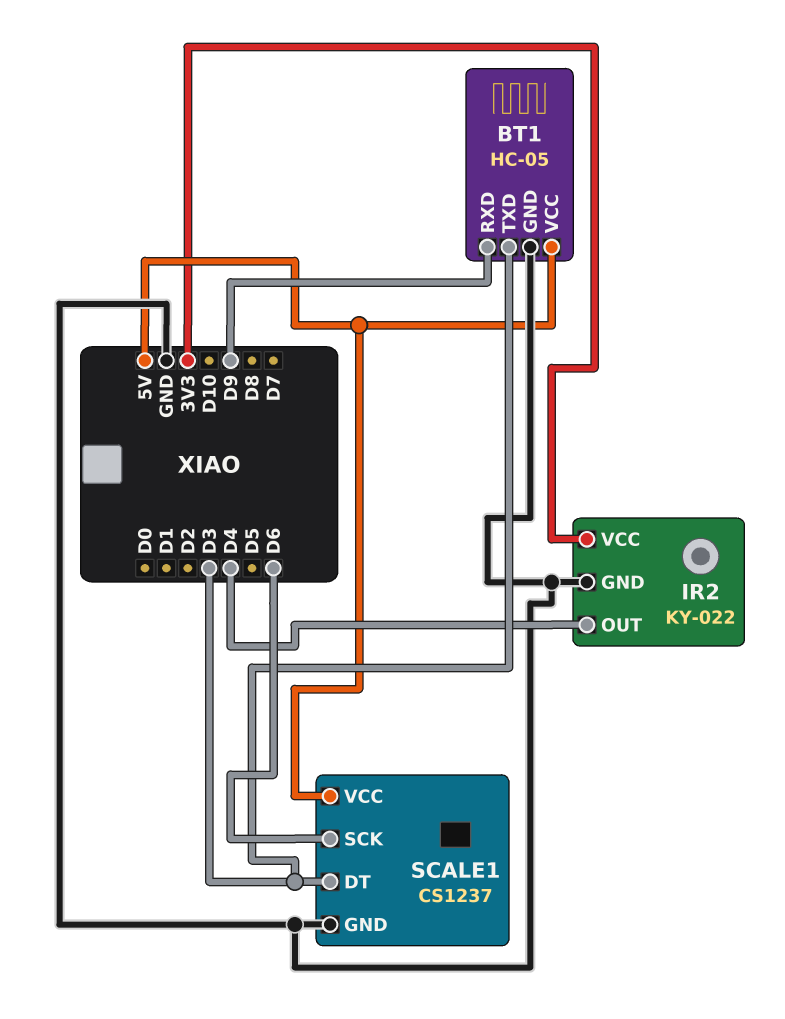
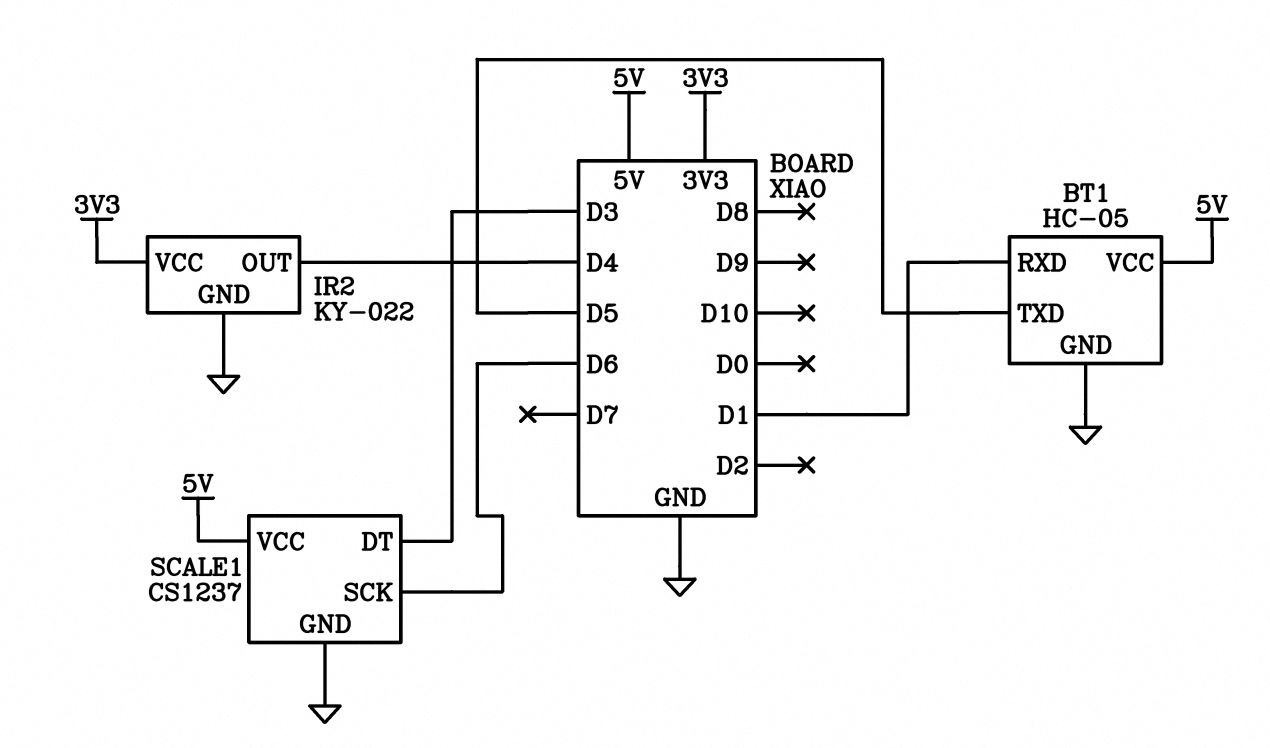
BT1 pin RXD: D9 -> D1
BT1 pin TXD: D3 -> D5

